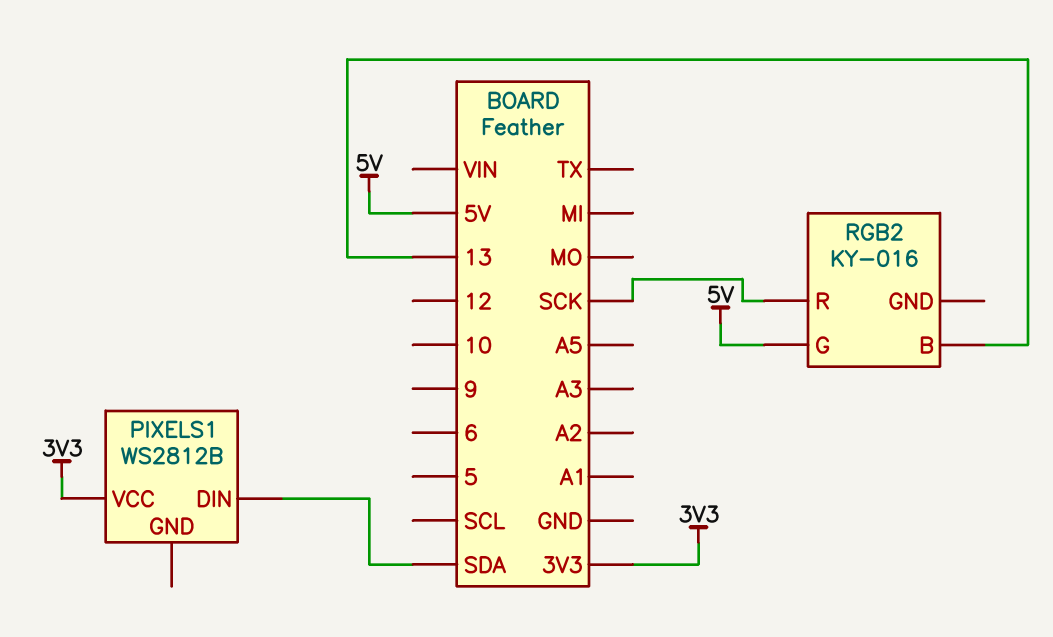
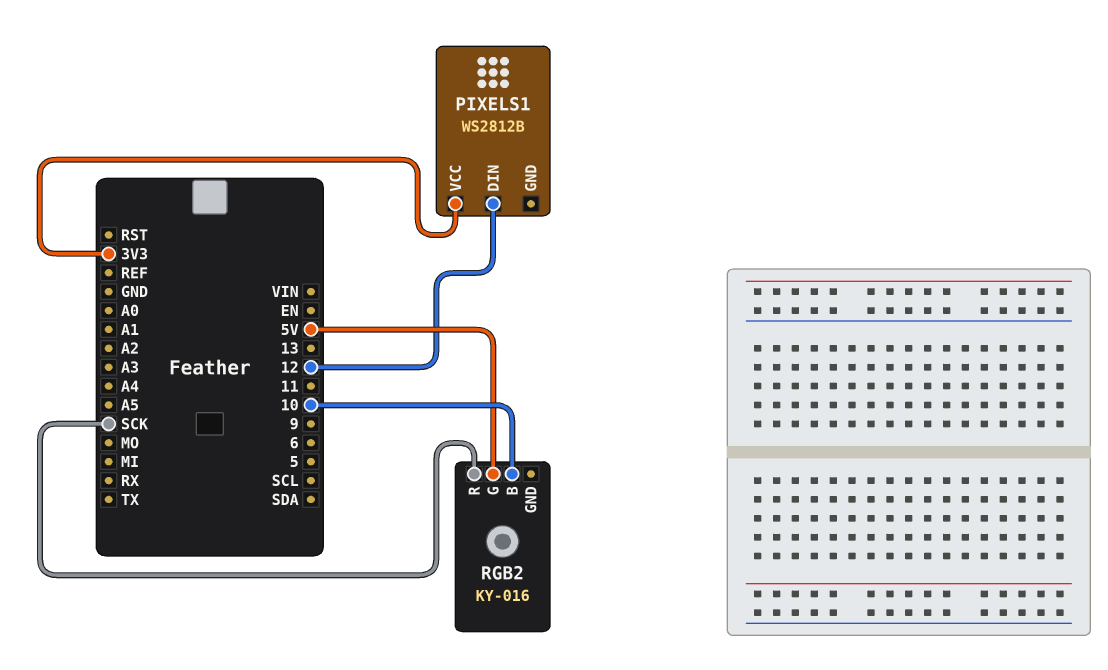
PIXELS1 pin DIN: SDA -> 12
RGB2 pin B: 13 -> 10

